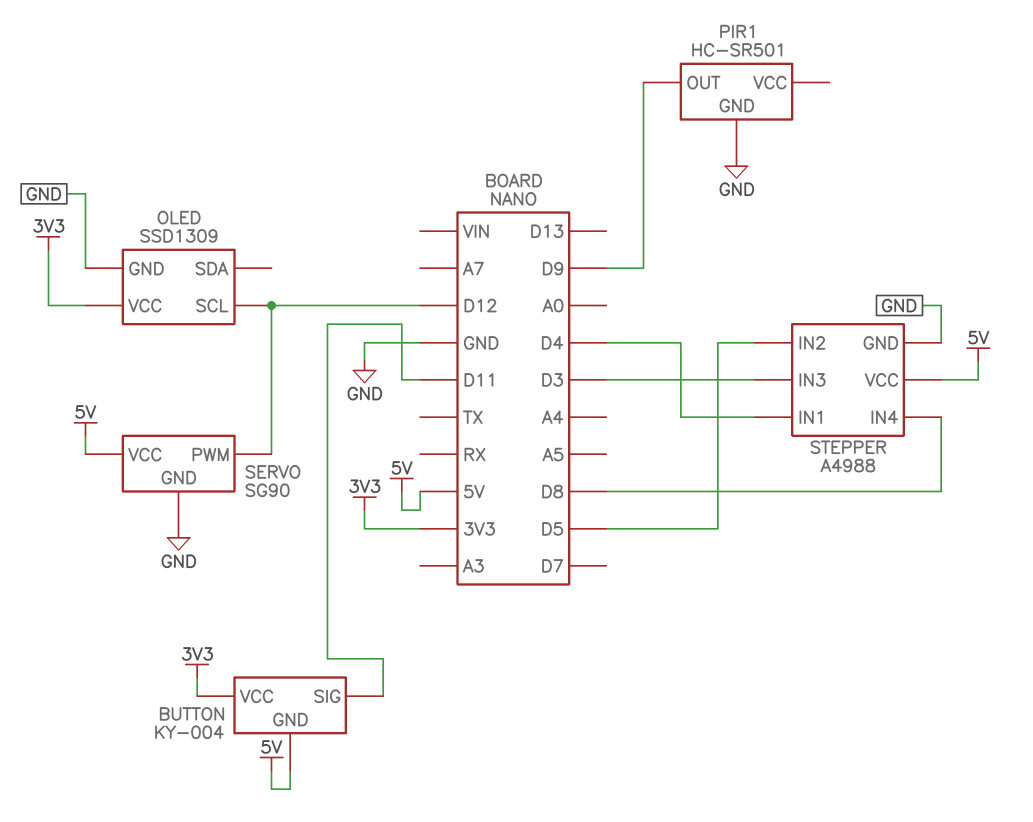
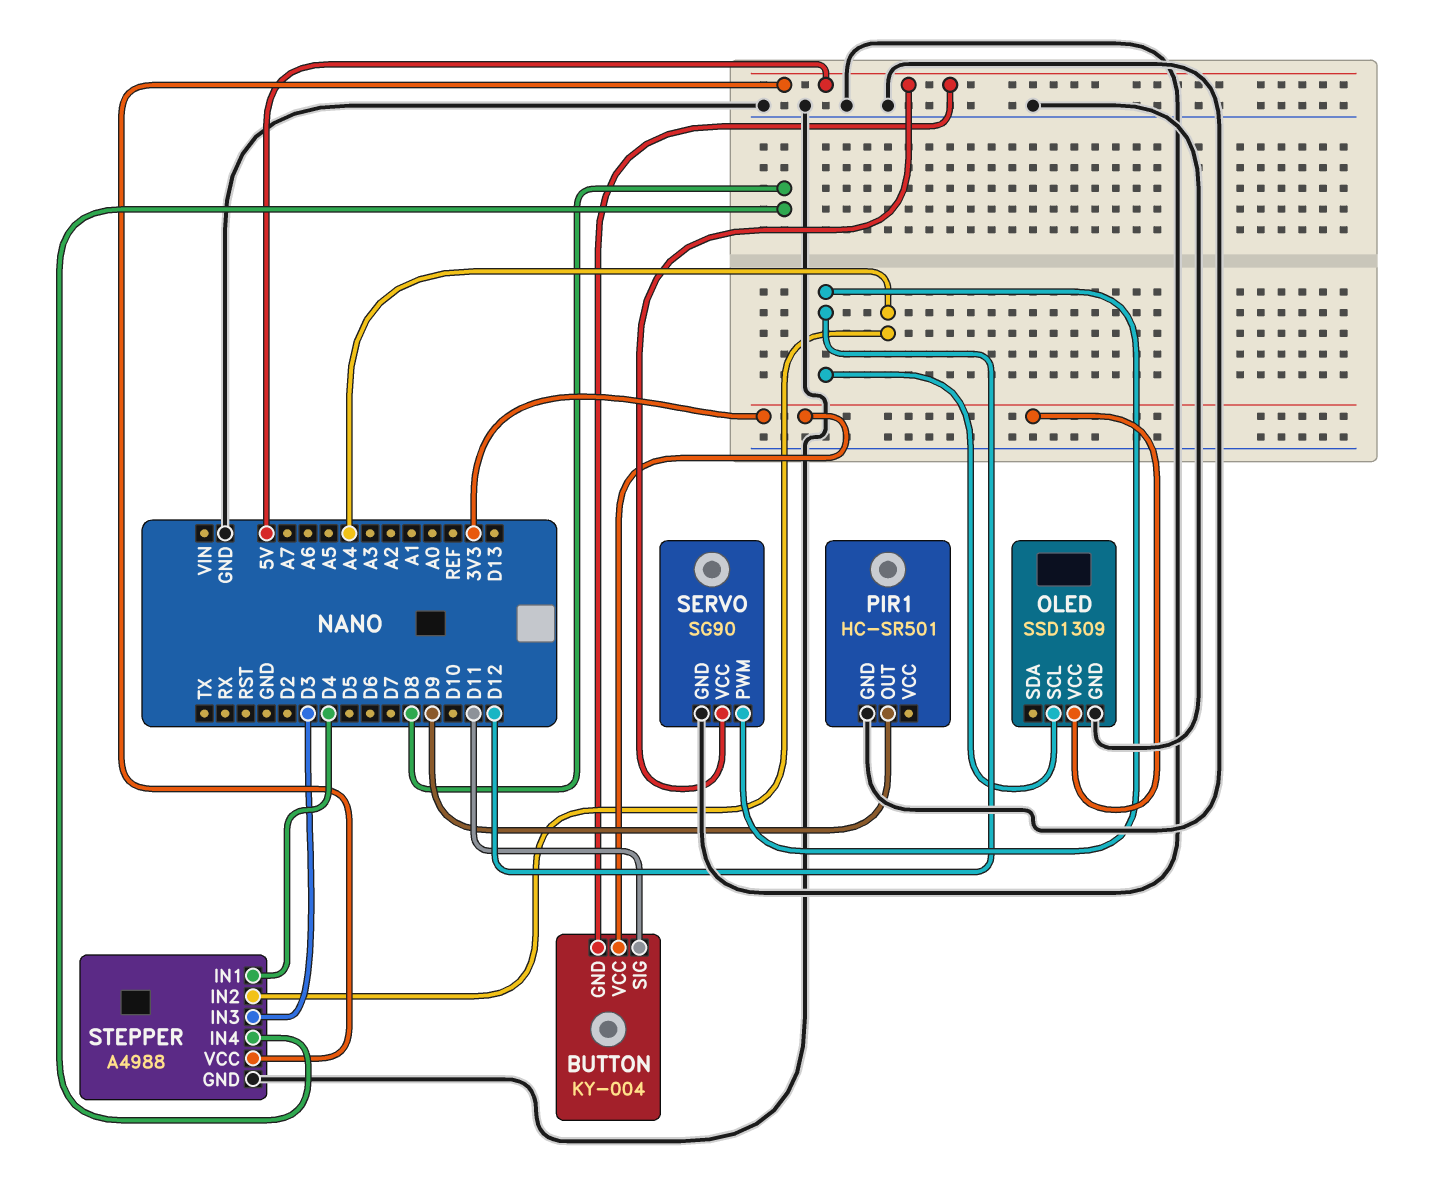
STEPPER pin IN2: D5 -> A4

